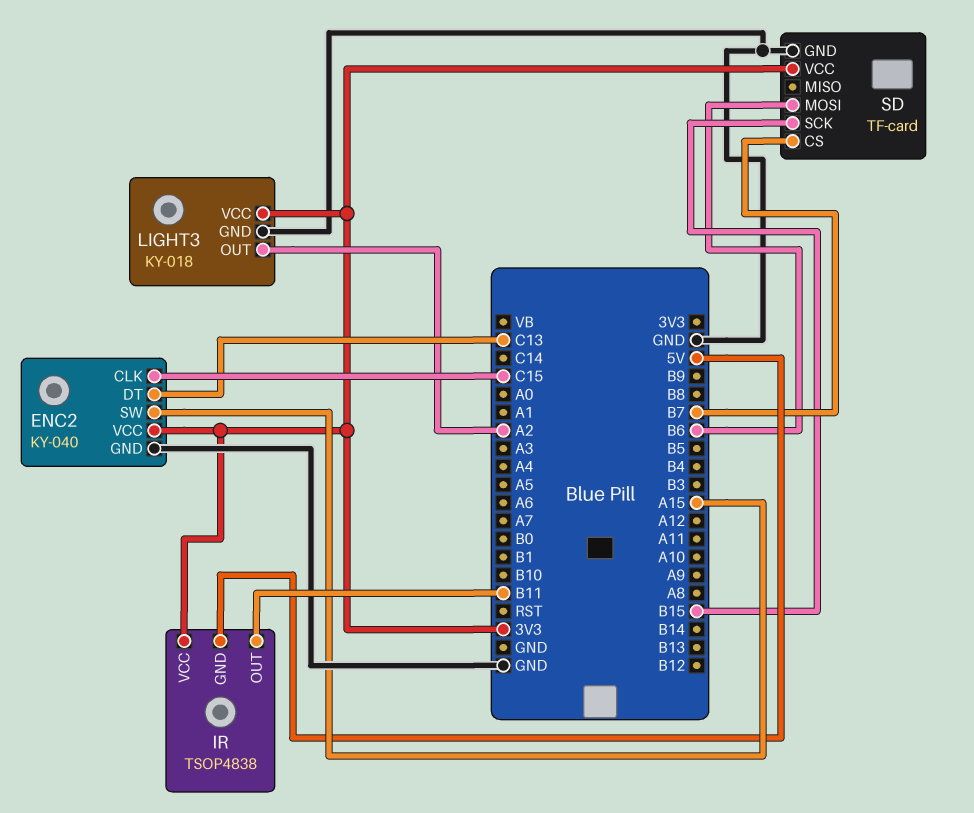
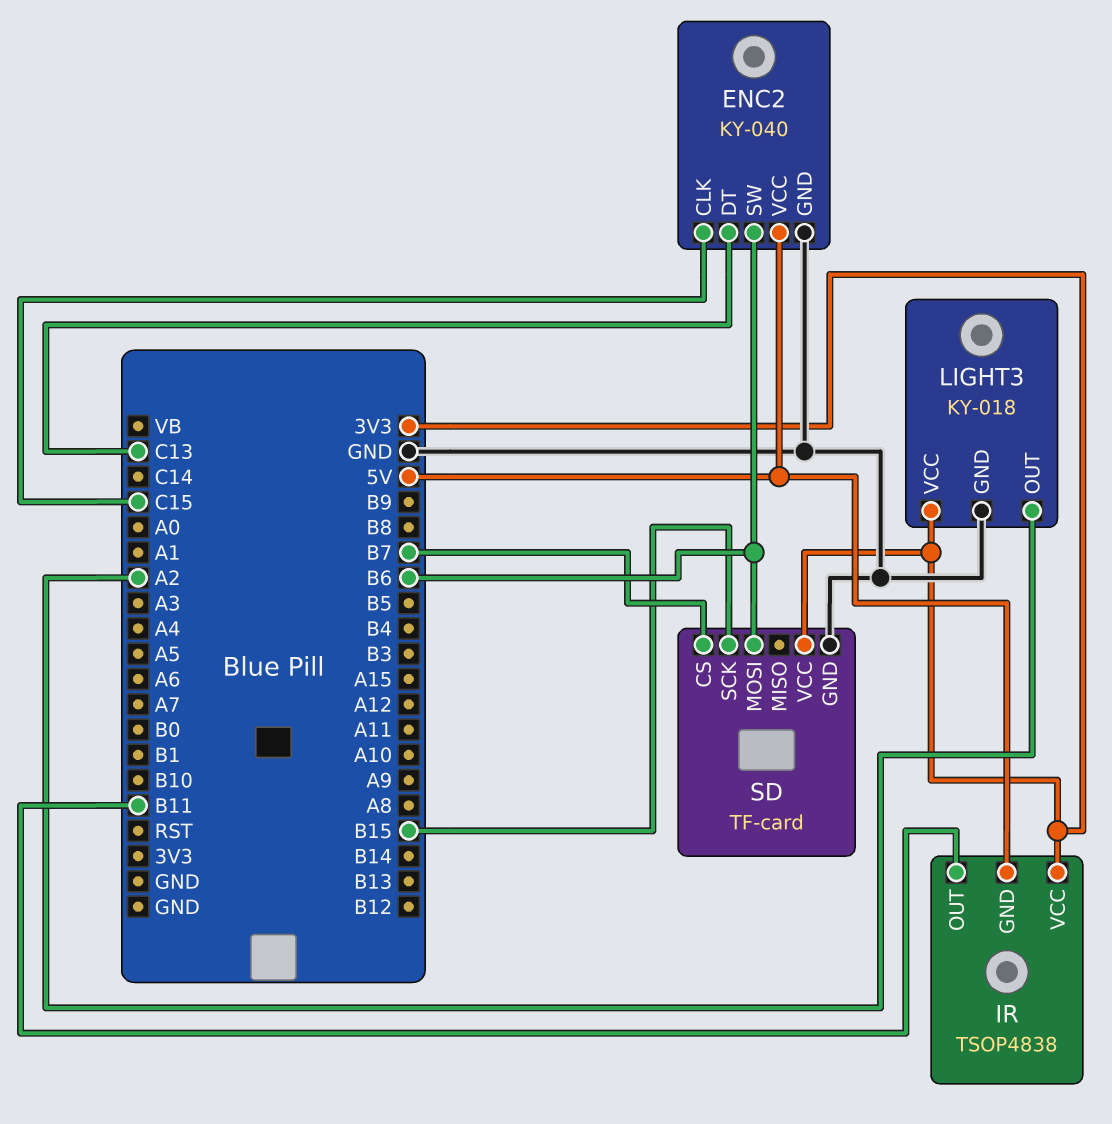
ENC2 pin SW: A15 -> B6
ENC2 pin VCC: 3V3 -> 5V

